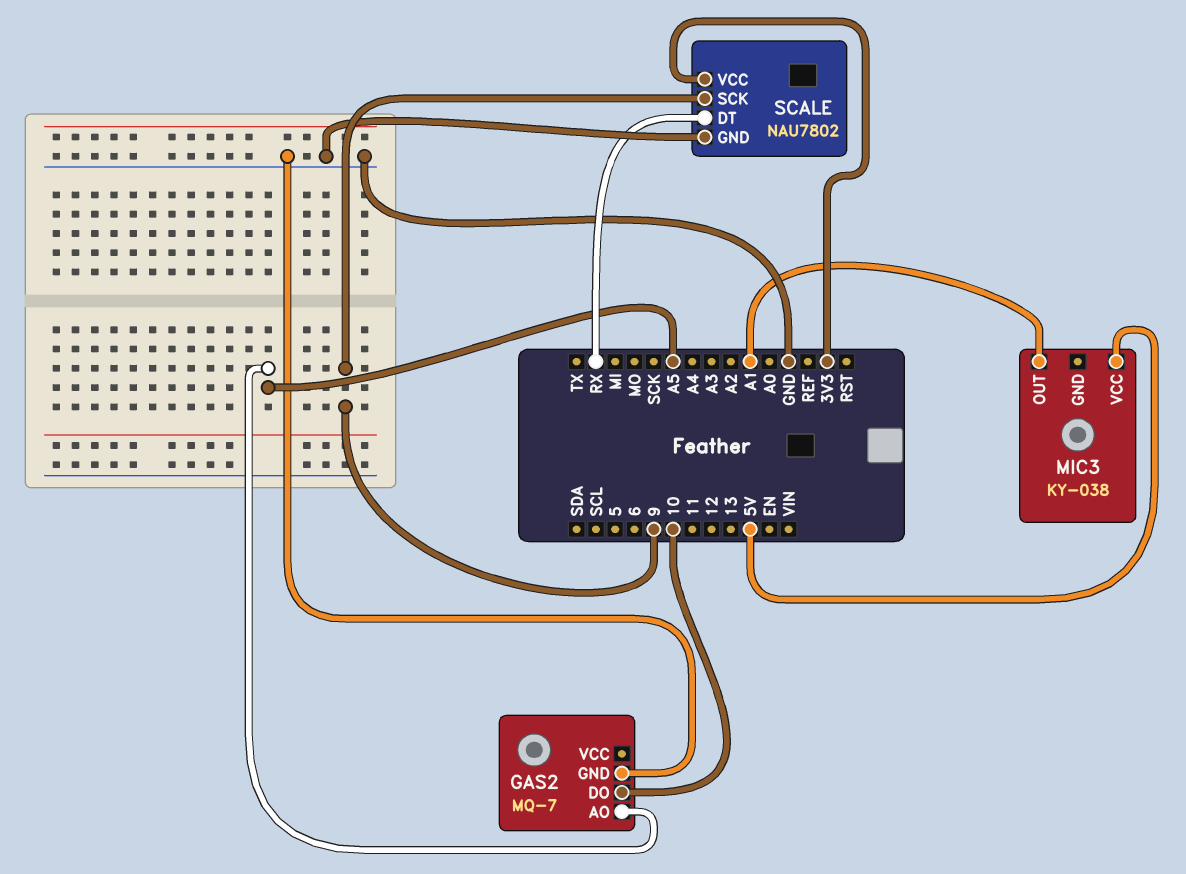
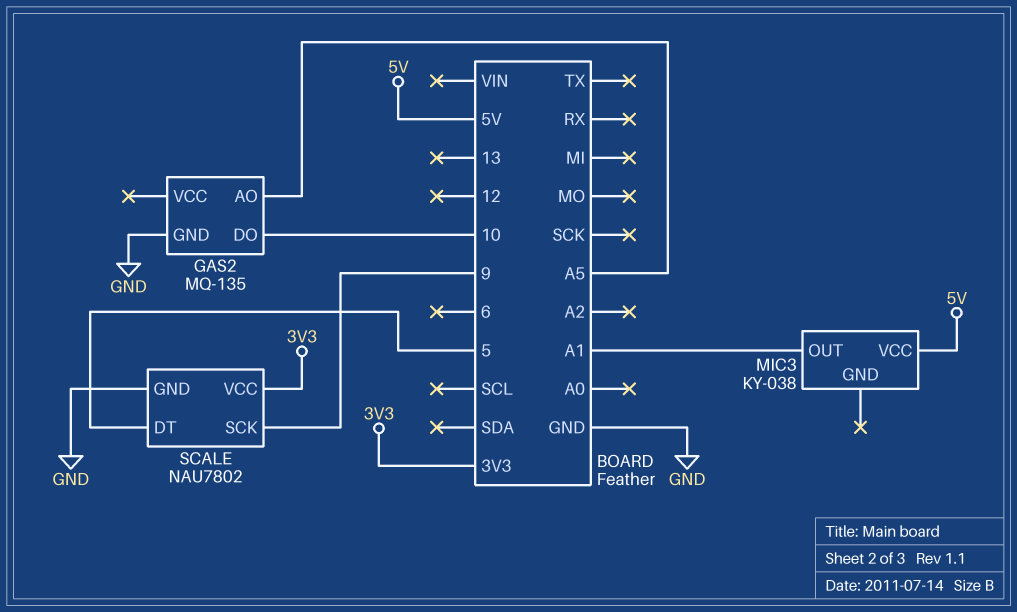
GAS2: MQ-7 -> MQ-135
SCALE pin DT: RX -> 5

